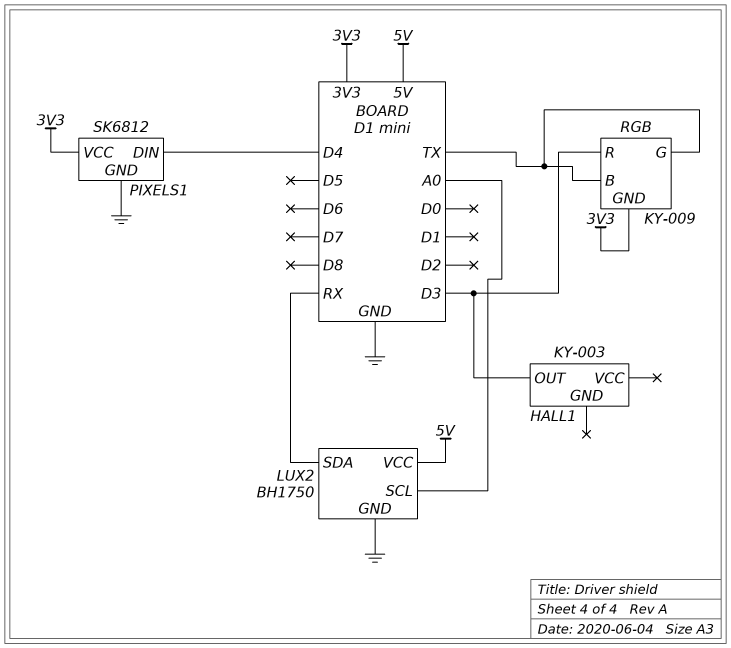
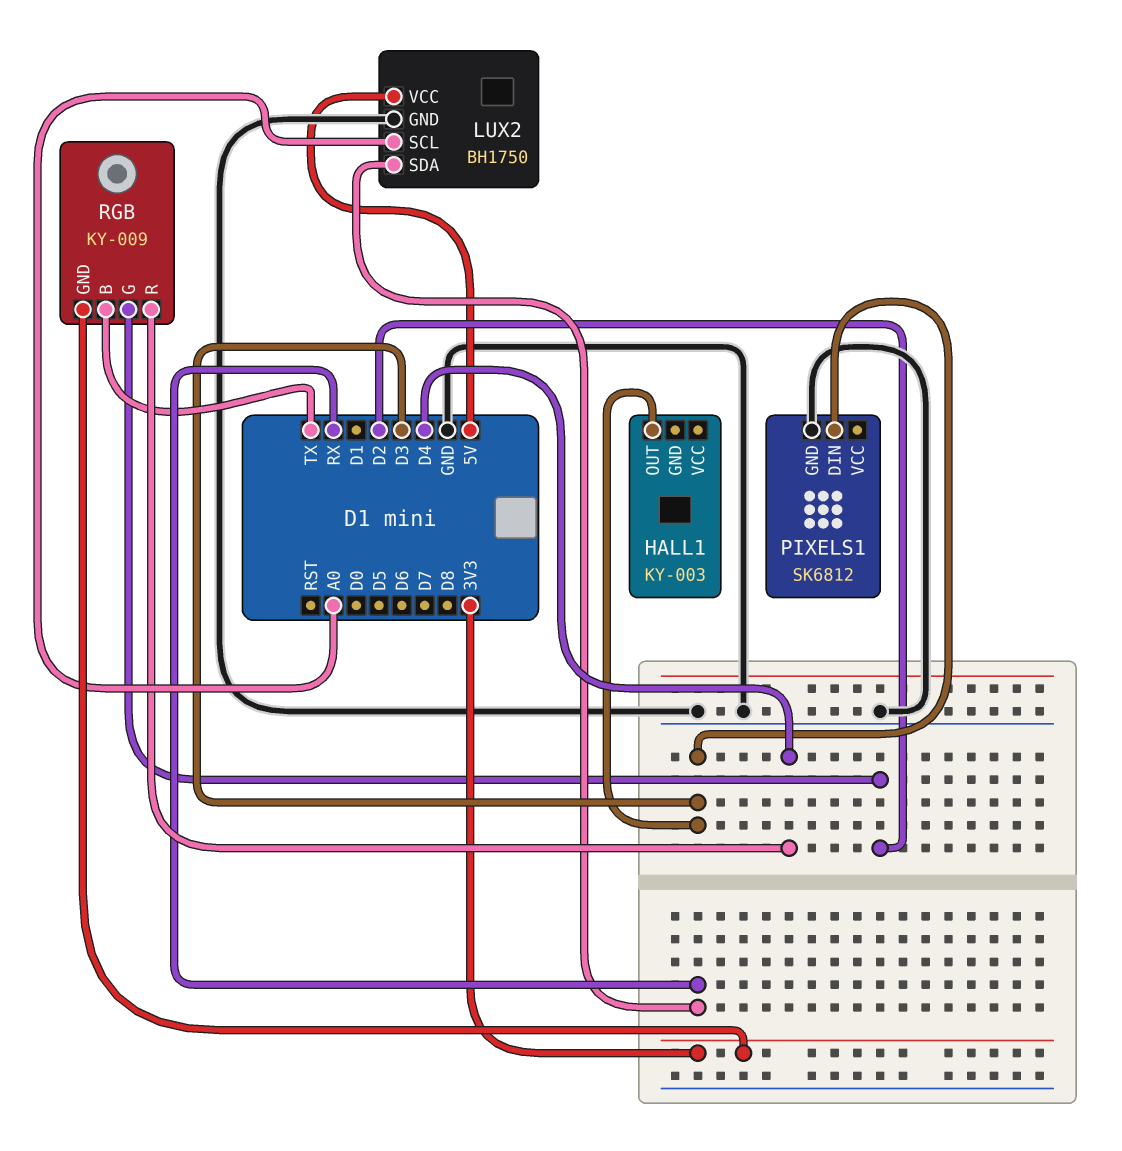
PIXELS1 pin DIN: D4 -> D3
PIXELS1 pin VCC: 3V3 -> none
RGB pin G: TX -> D2
RGB pin R: D3 -> D4

